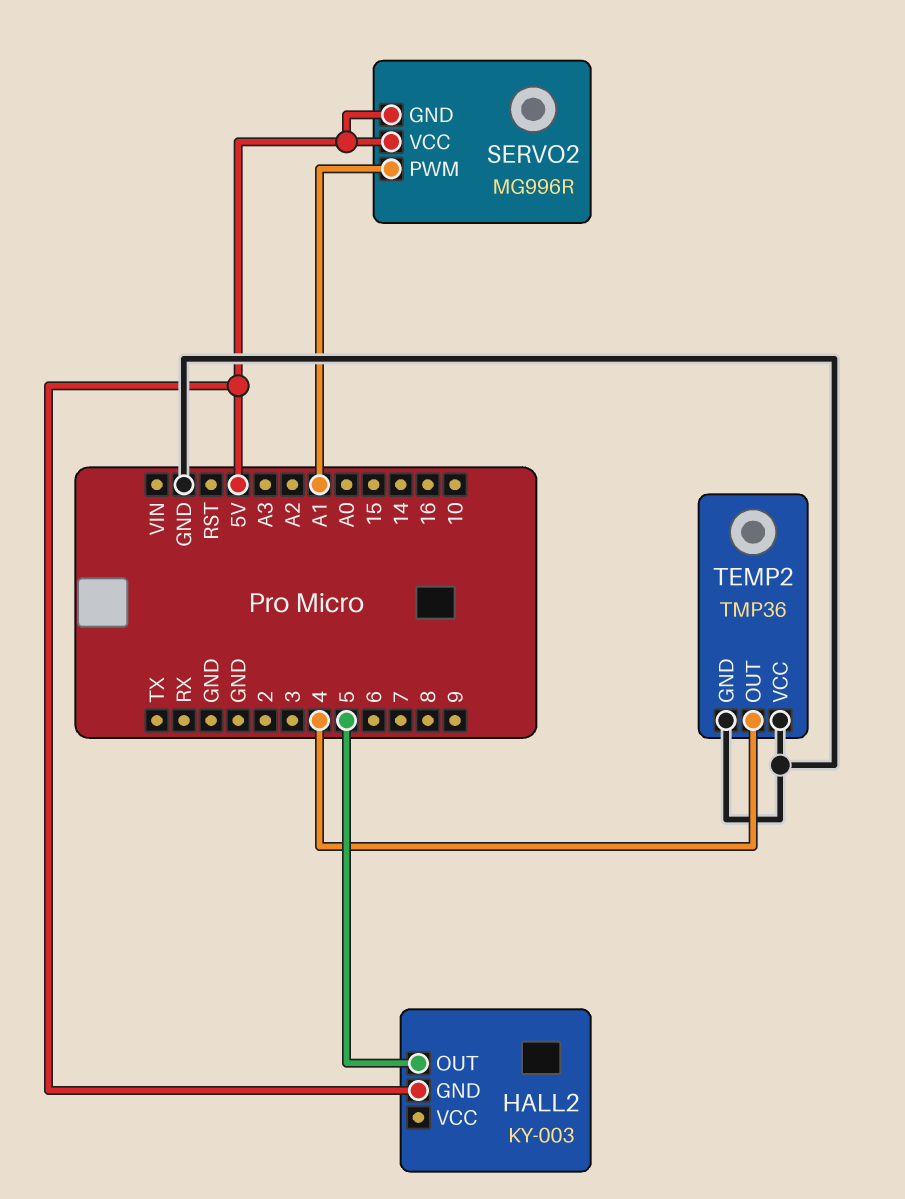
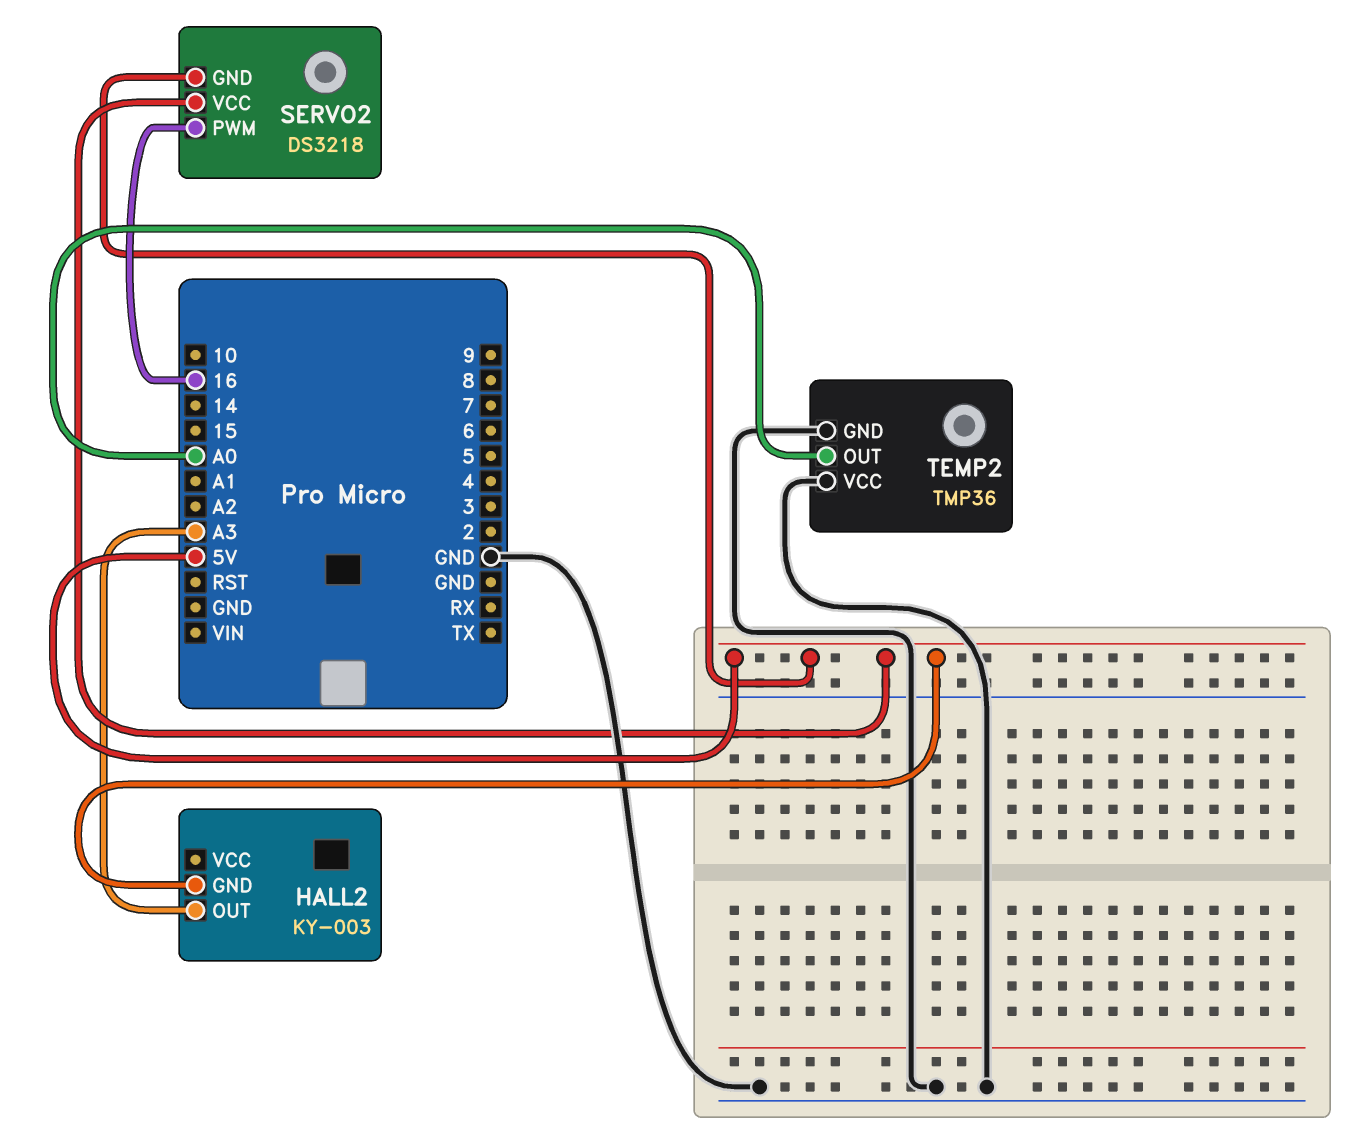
HALL2 pin OUT: 5 -> A3
SERVO2: MG996R -> DS3218
SERVO2 pin PWM: A1 -> 16
TEMP2 pin OUT: 4 -> A0

